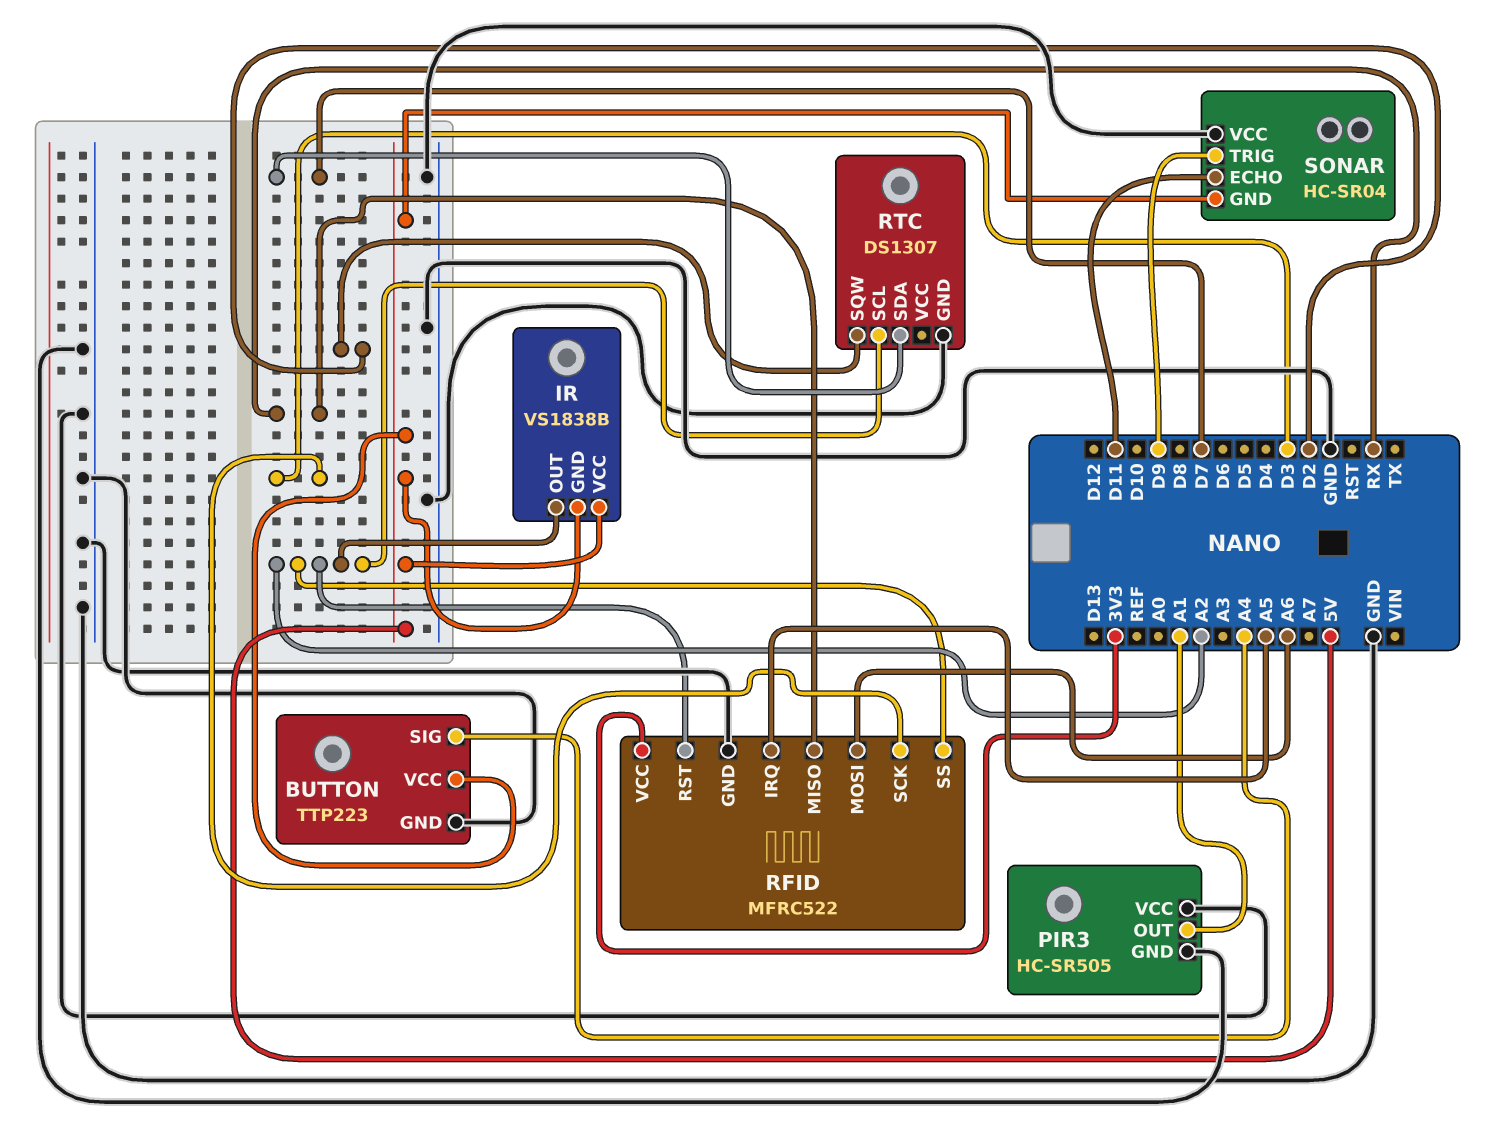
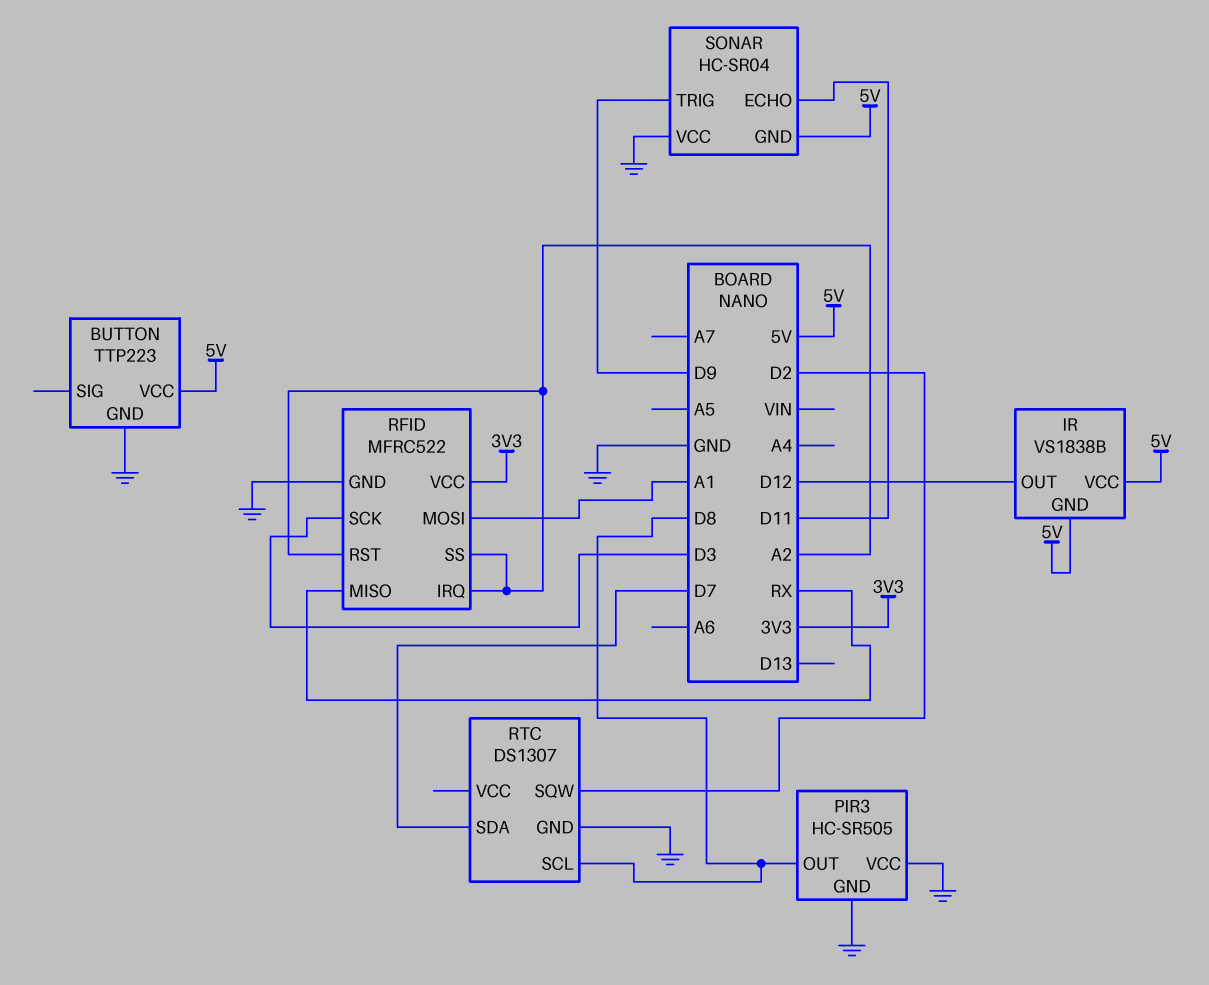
BUTTON pin SIG: A4 -> none
IR pin OUT: A2 -> D12
PIR3 pin OUT: A1 -> D8
RFID pin IRQ: A5 -> A2
RFID pin MOSI: A6 -> A1
RTC pin SCL: A2 -> D8

